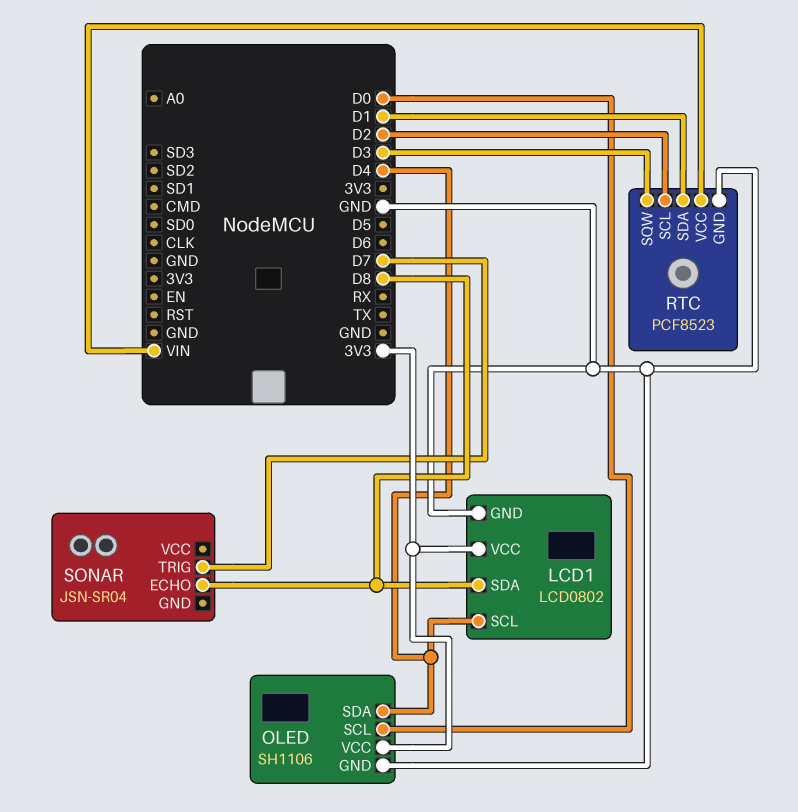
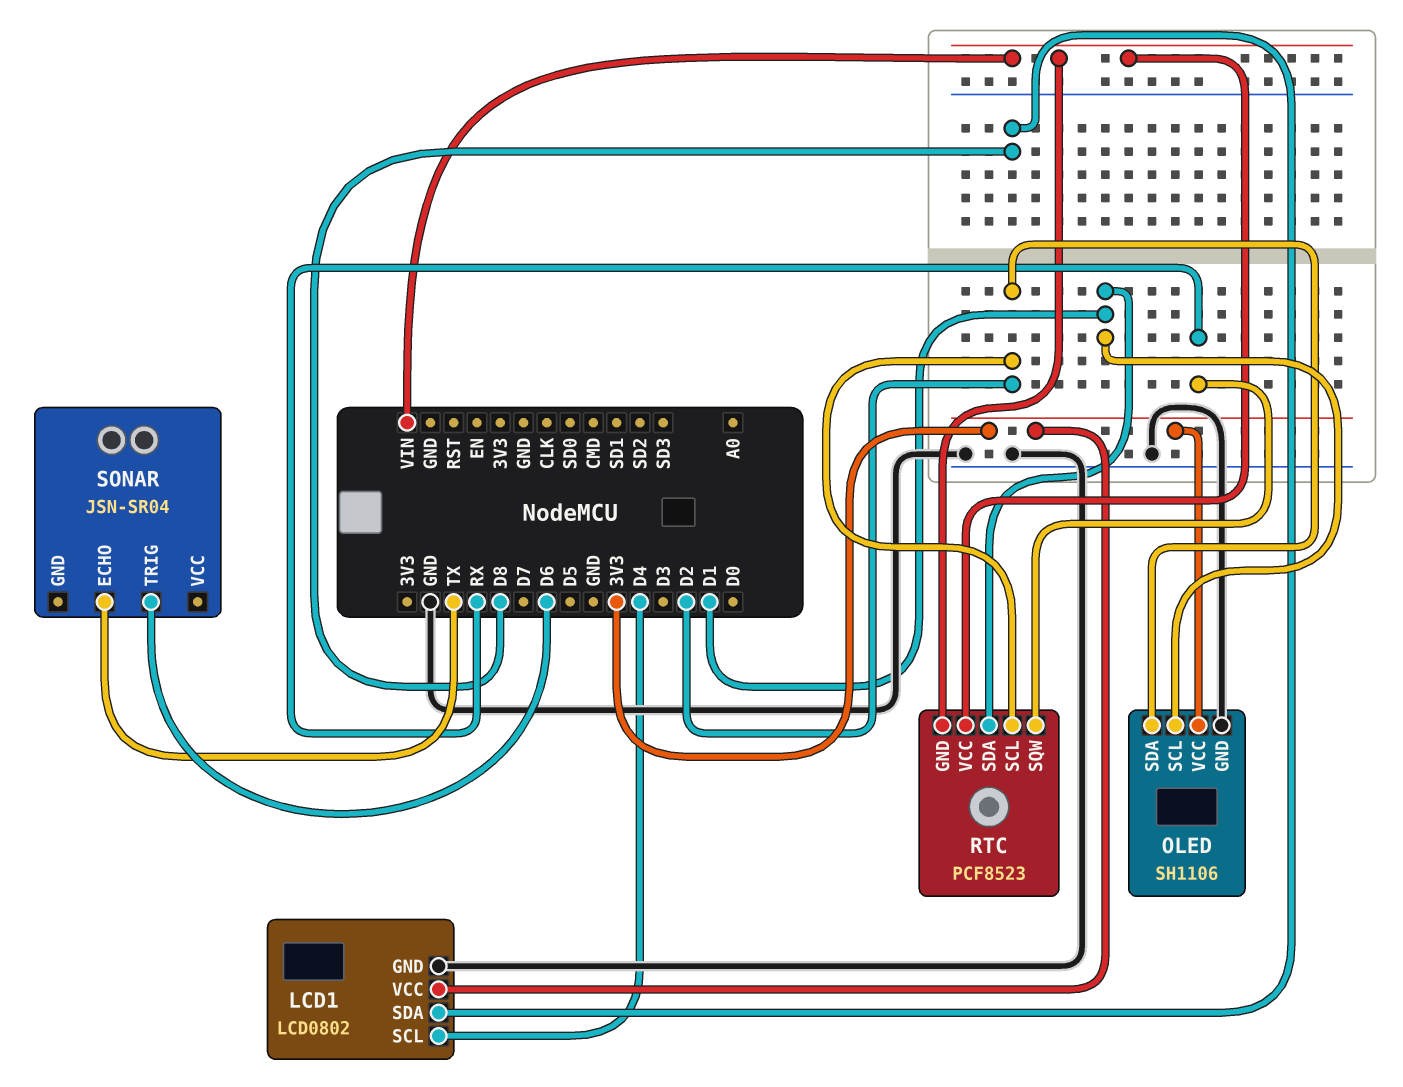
OLED pin SCL: D0 -> D1
OLED pin SDA: D4 -> D2
RTC pin GND: GND -> VIN
RTC pin SQW: D3 -> RX
SONAR pin ECHO: D8 -> TX
SONAR pin TRIG: D7 -> D6

